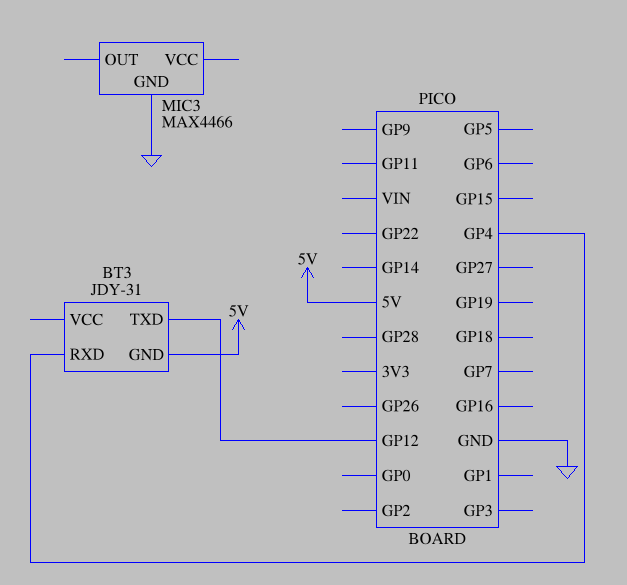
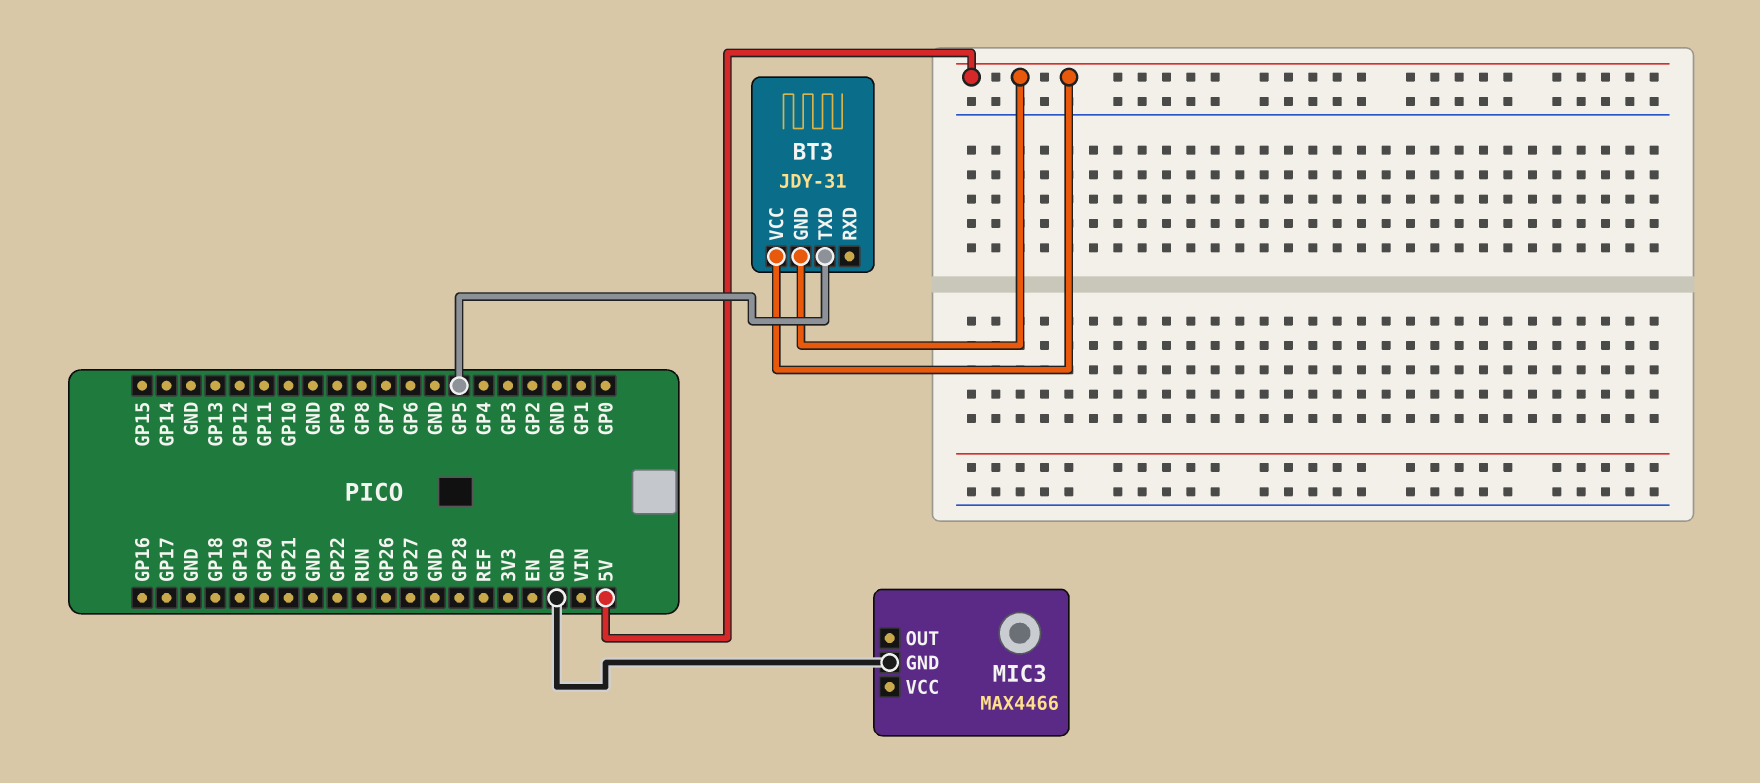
BT3 pin RXD: GP4 -> none
BT3 pin TXD: GP12 -> GP5
BT3 pin VCC: none -> 5V

